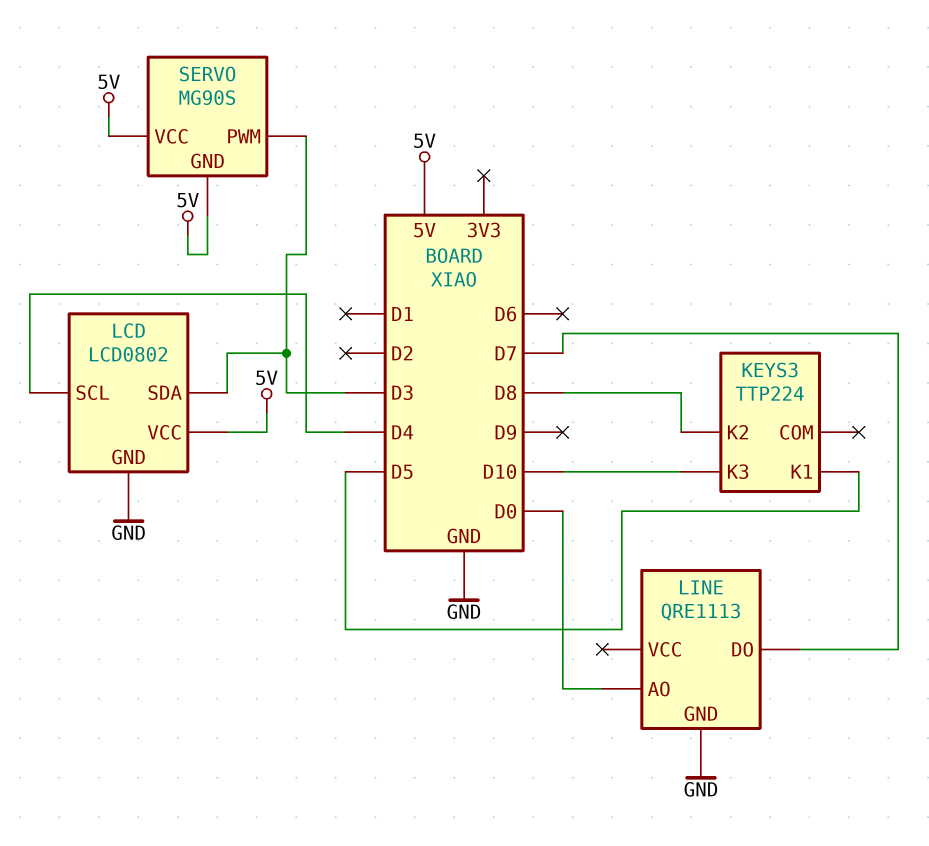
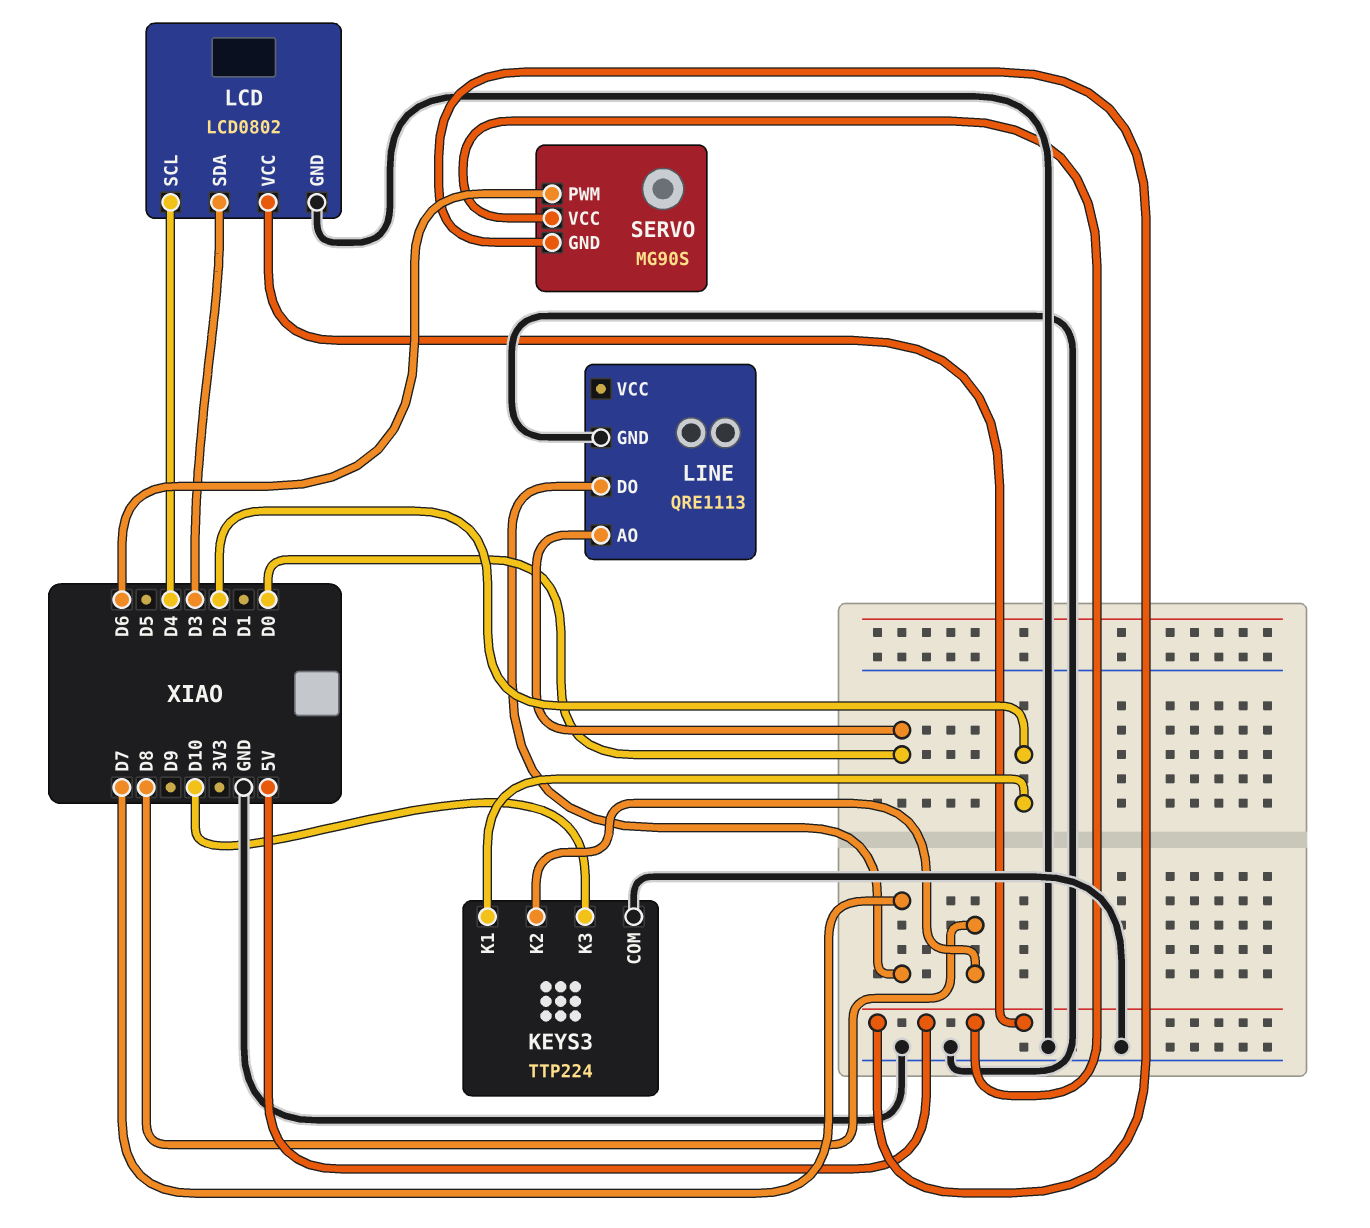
KEYS3 pin COM: none -> GND
KEYS3 pin K1: D5 -> D2
SERVO pin PWM: D3 -> D6

